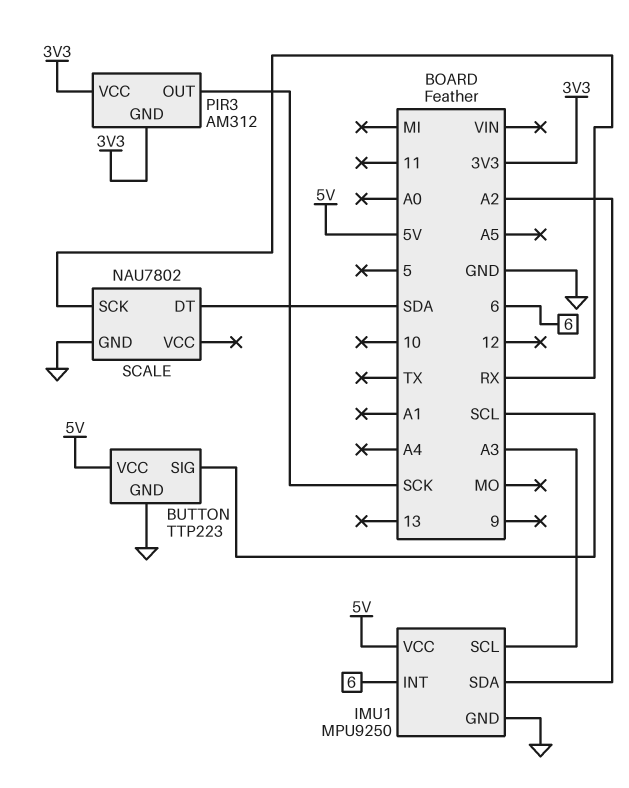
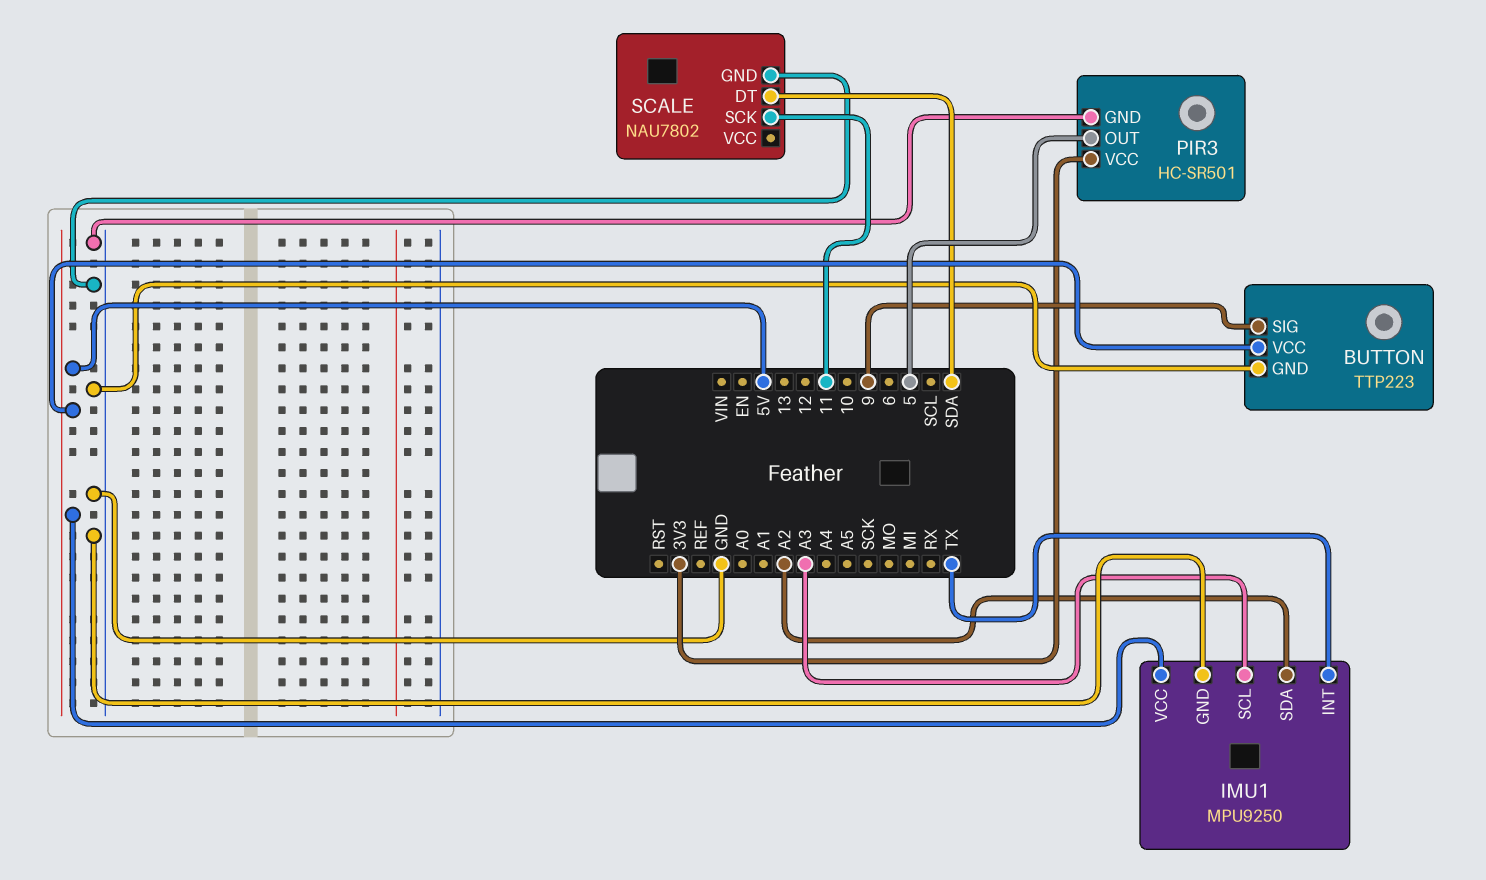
BUTTON pin SIG: SCL -> 9
IMU1 pin INT: 6 -> TX
PIR3: AM312 -> HC-SR501
PIR3 pin GND: 3V3 -> GND
PIR3 pin OUT: SCK -> 5
SCALE pin SCK: RX -> 11

